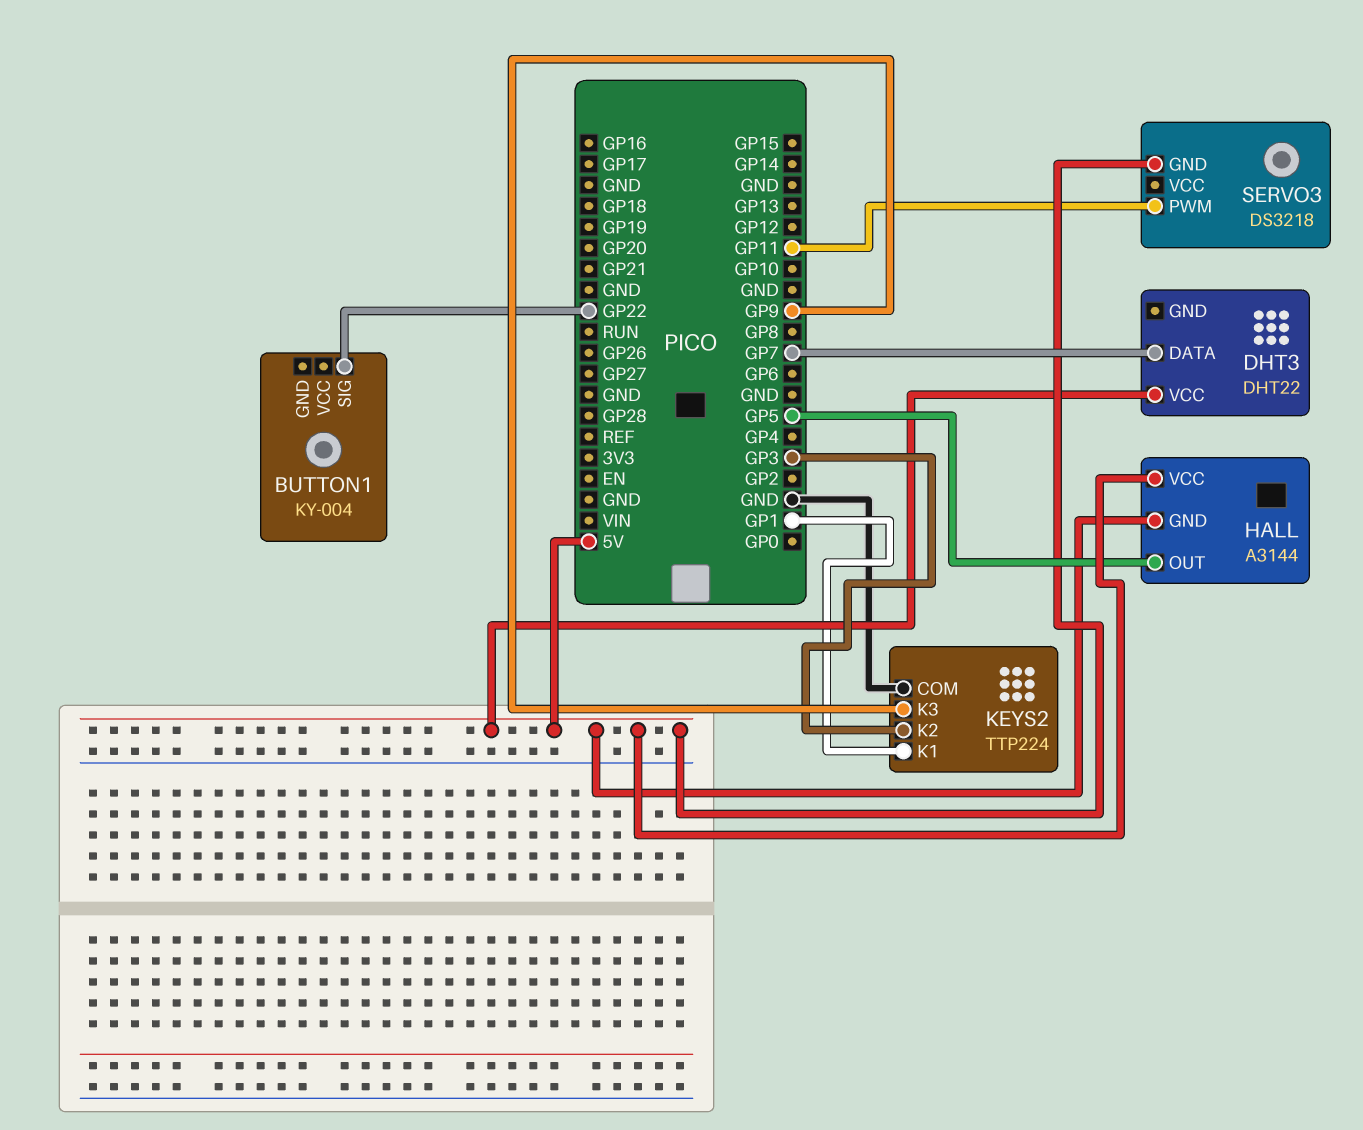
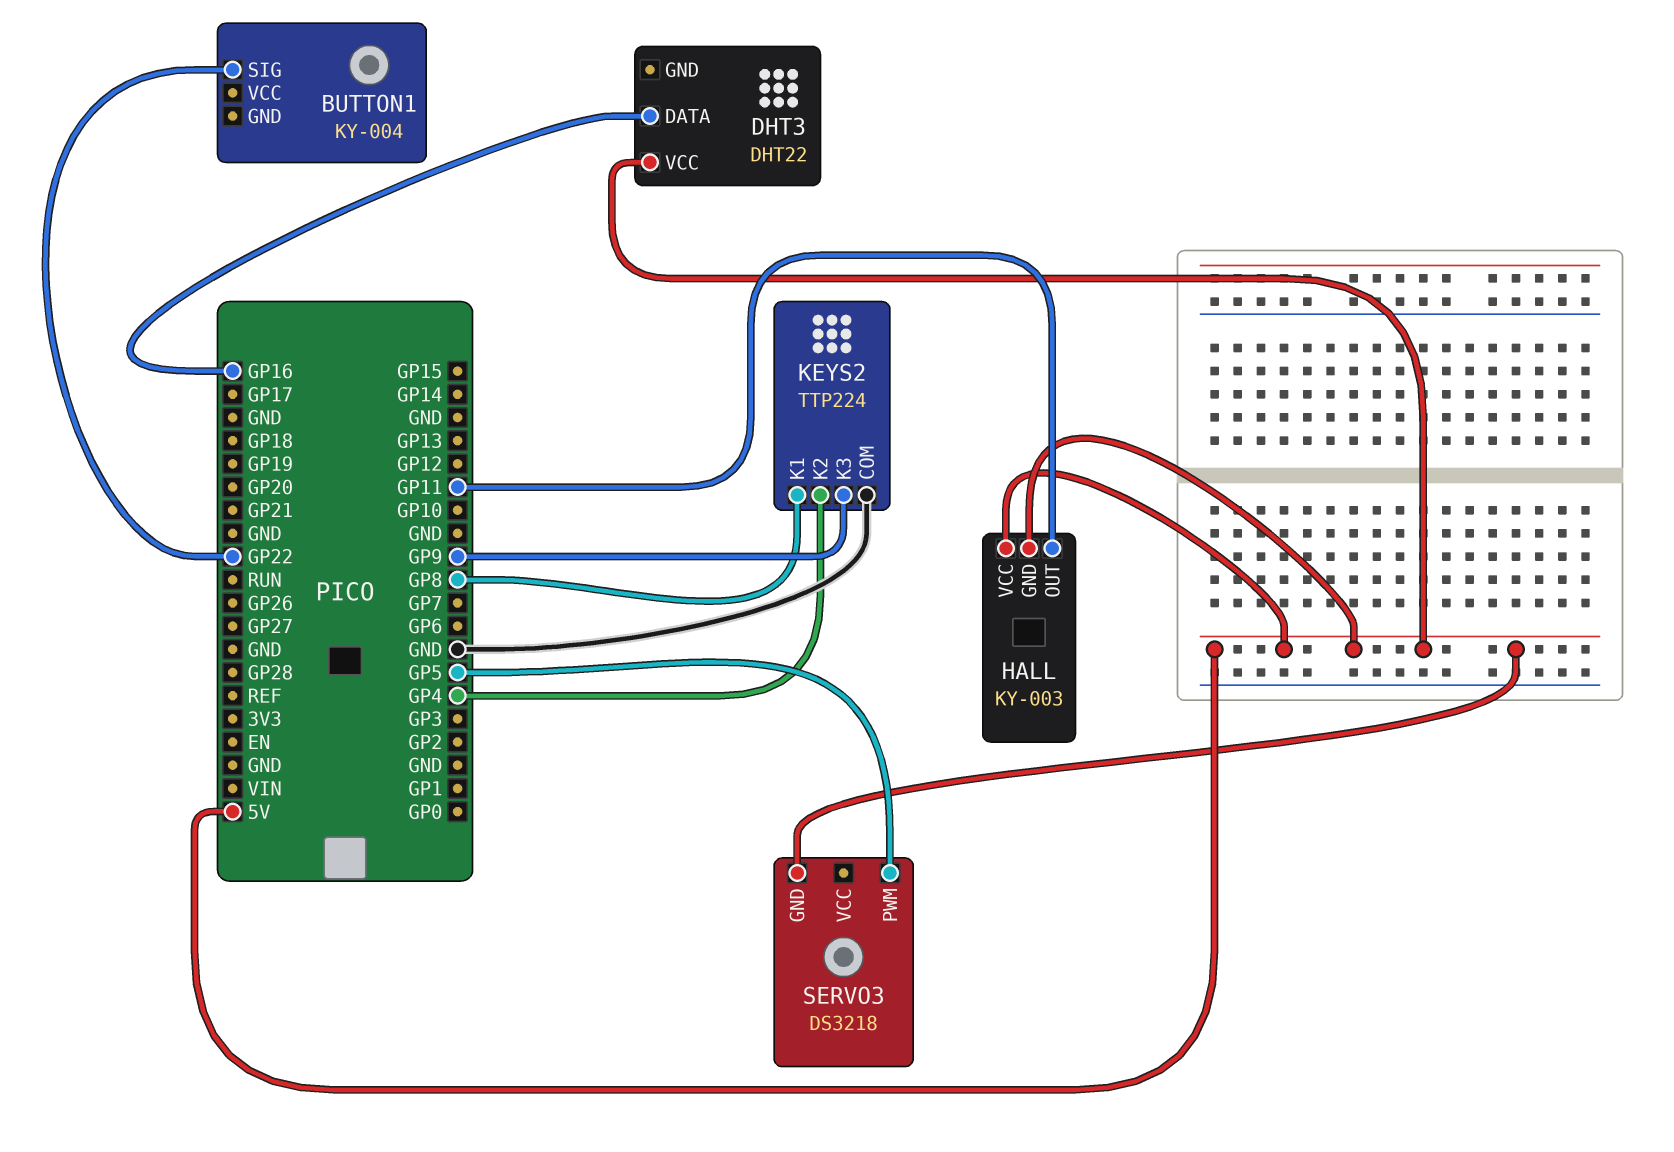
DHT3 pin DATA: GP7 -> GP16
HALL: A3144 -> KY-003
HALL pin OUT: GP5 -> GP11
KEYS2 pin K1: GP1 -> GP8
KEYS2 pin K2: GP3 -> GP4
SERVO3 pin PWM: GP11 -> GP5

